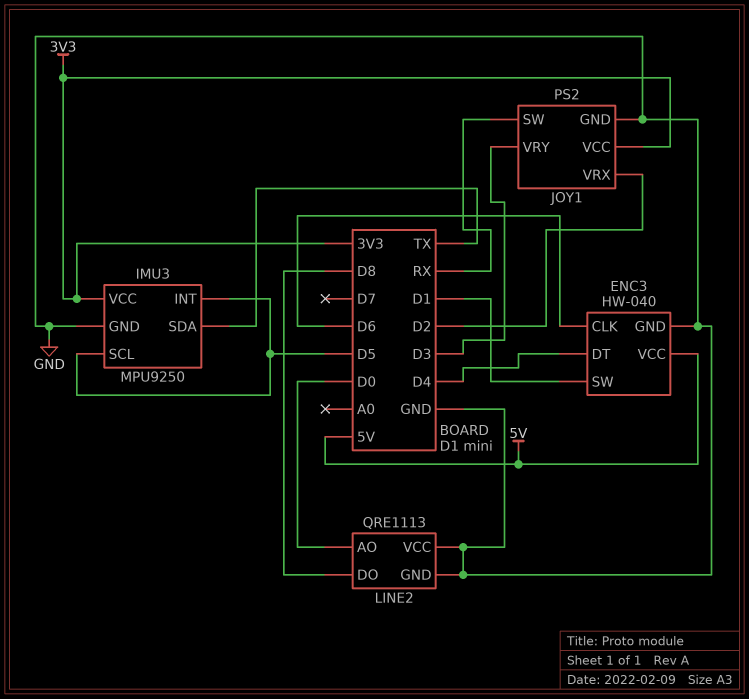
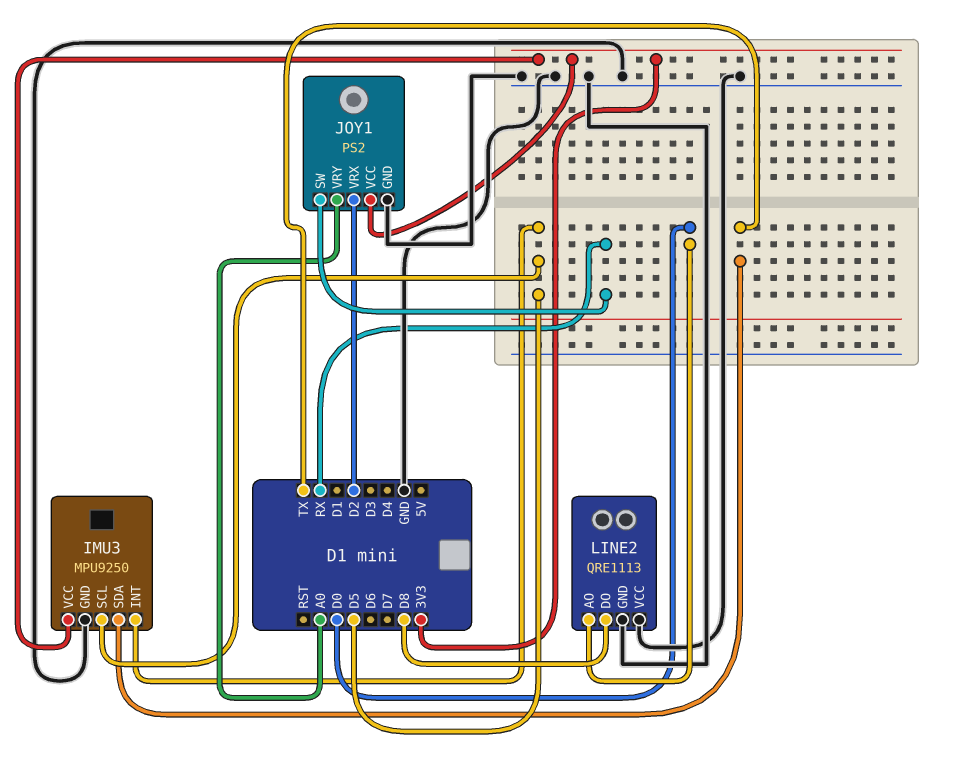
ENC3: HW-040 -> none
ENC3 pin CLK: D6 -> none
ENC3 pin DT: D4 -> none
ENC3 pin GND: GND -> none
ENC3 pin SW: D1 -> none
ENC3 pin VCC: 5V -> none
JOY1 pin VRY: D3 -> A0

